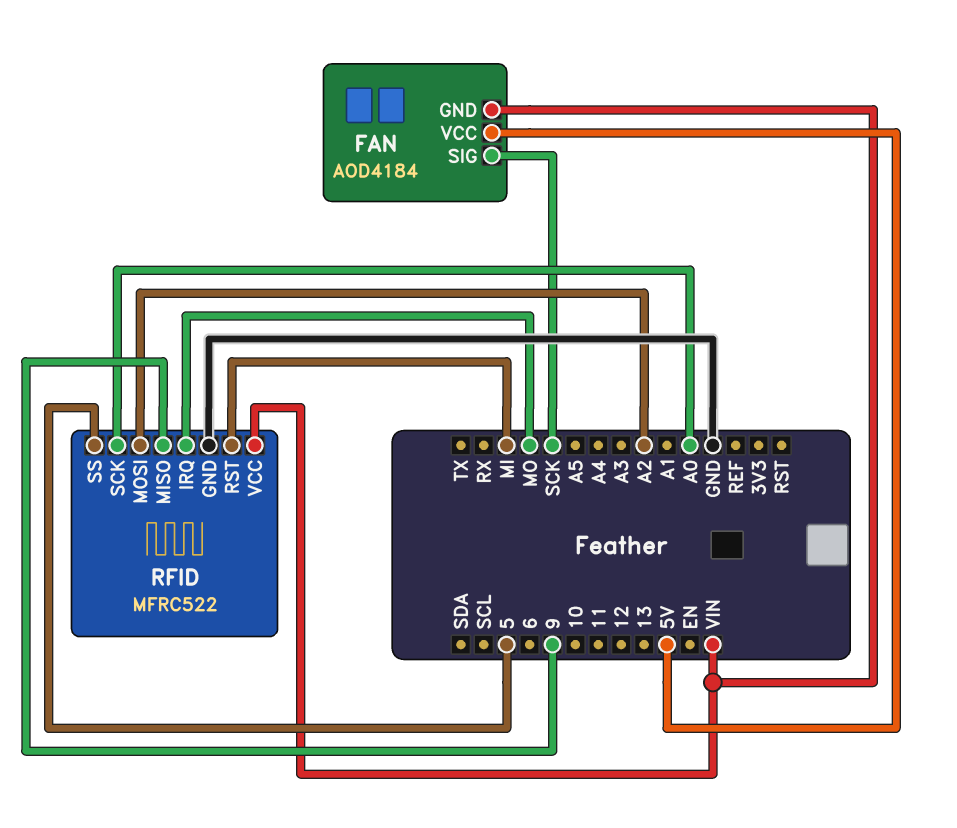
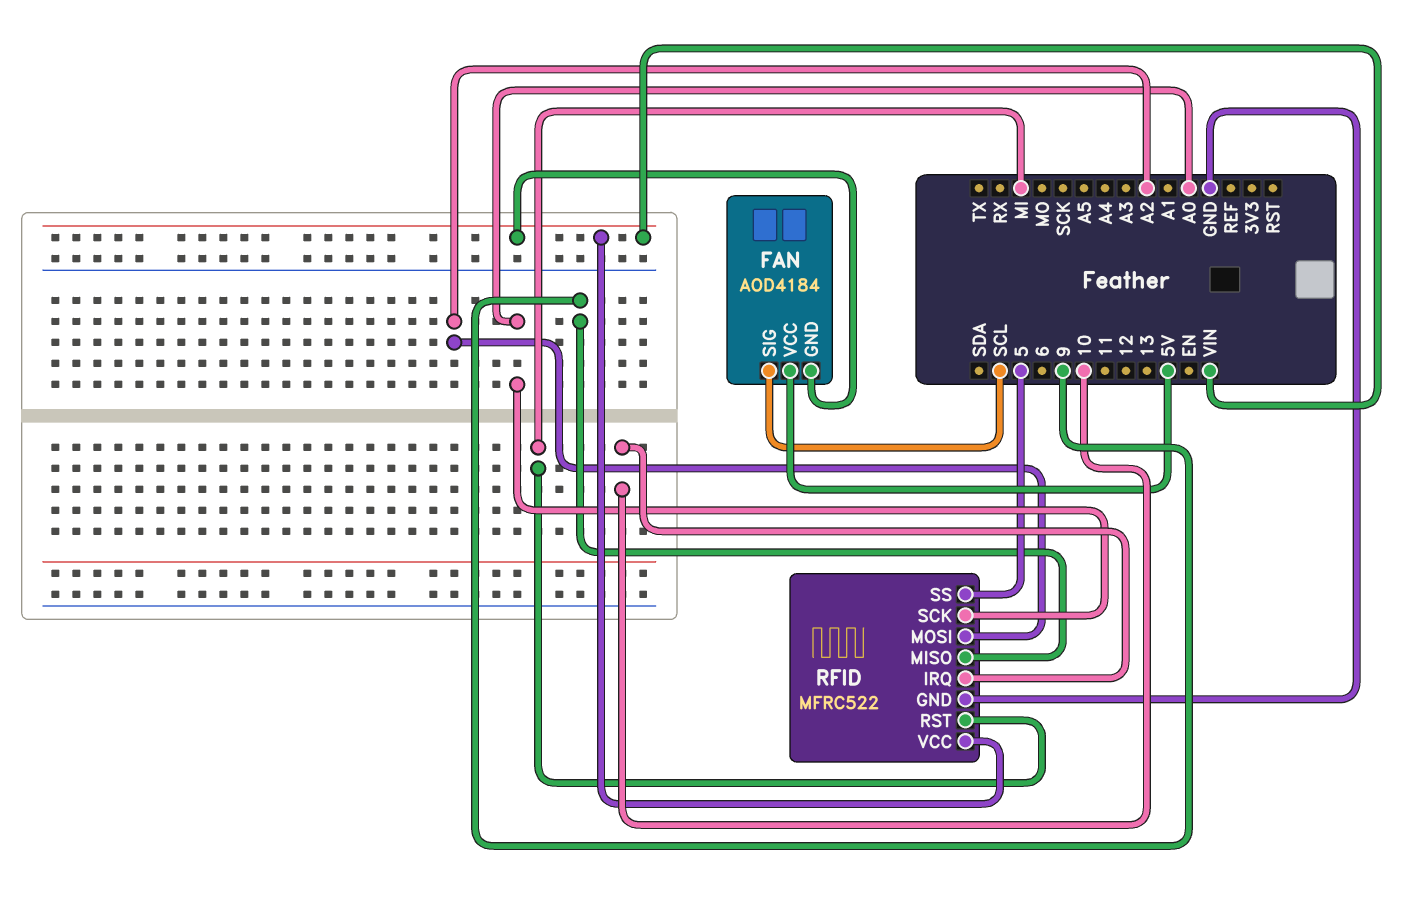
FAN pin SIG: SCK -> SCL
RFID pin IRQ: MO -> 10

